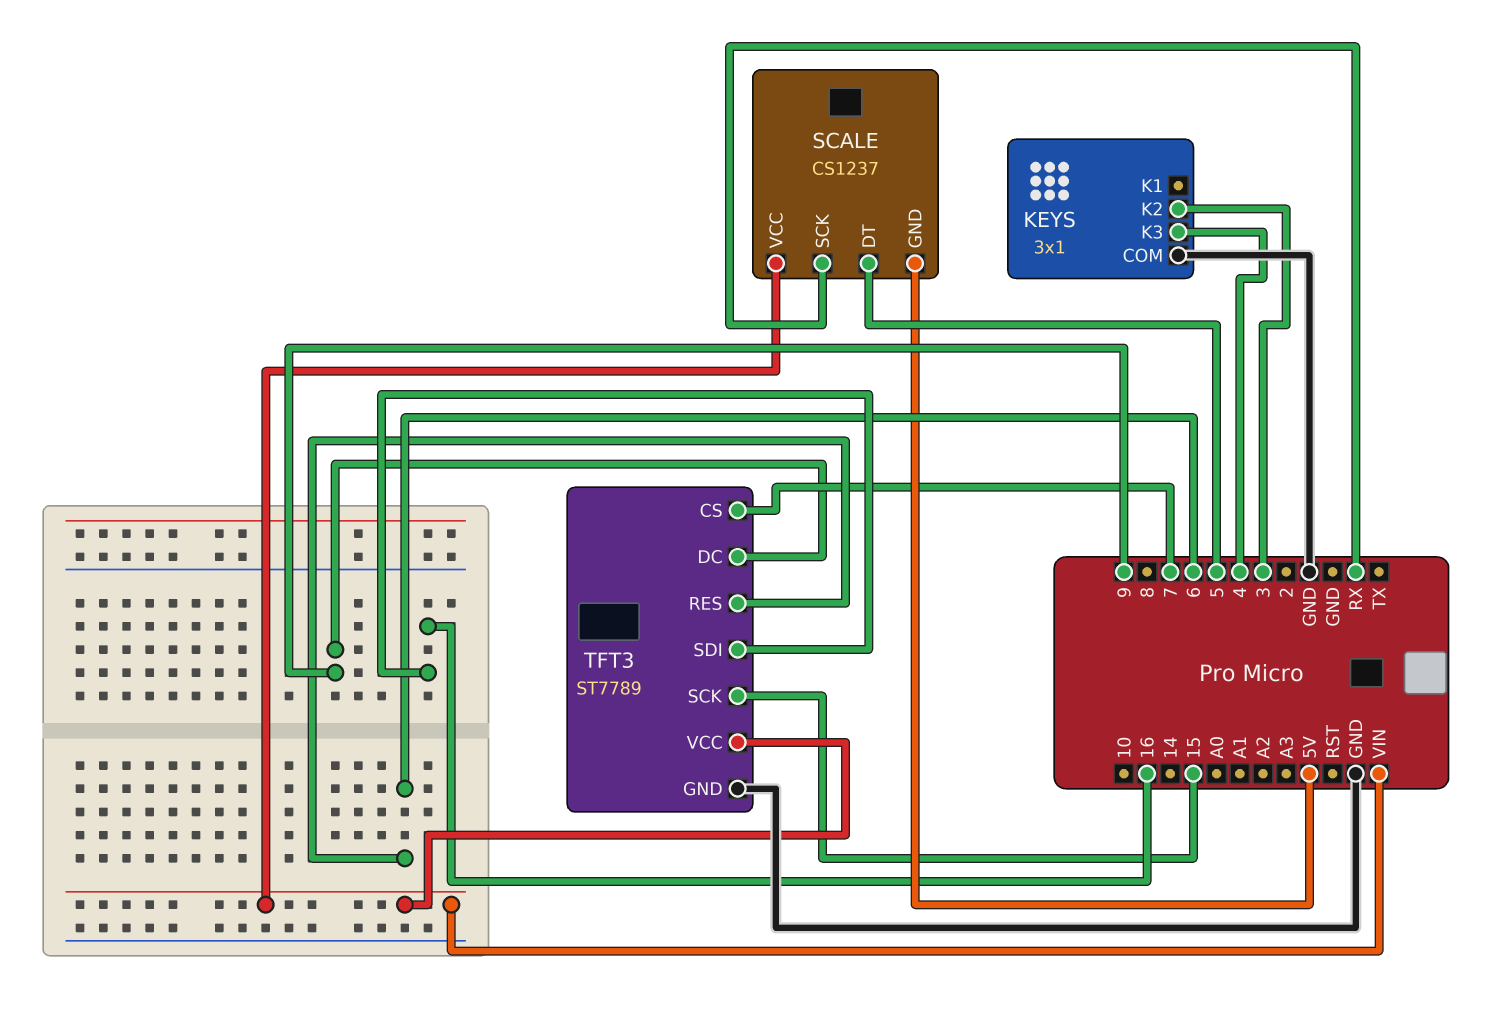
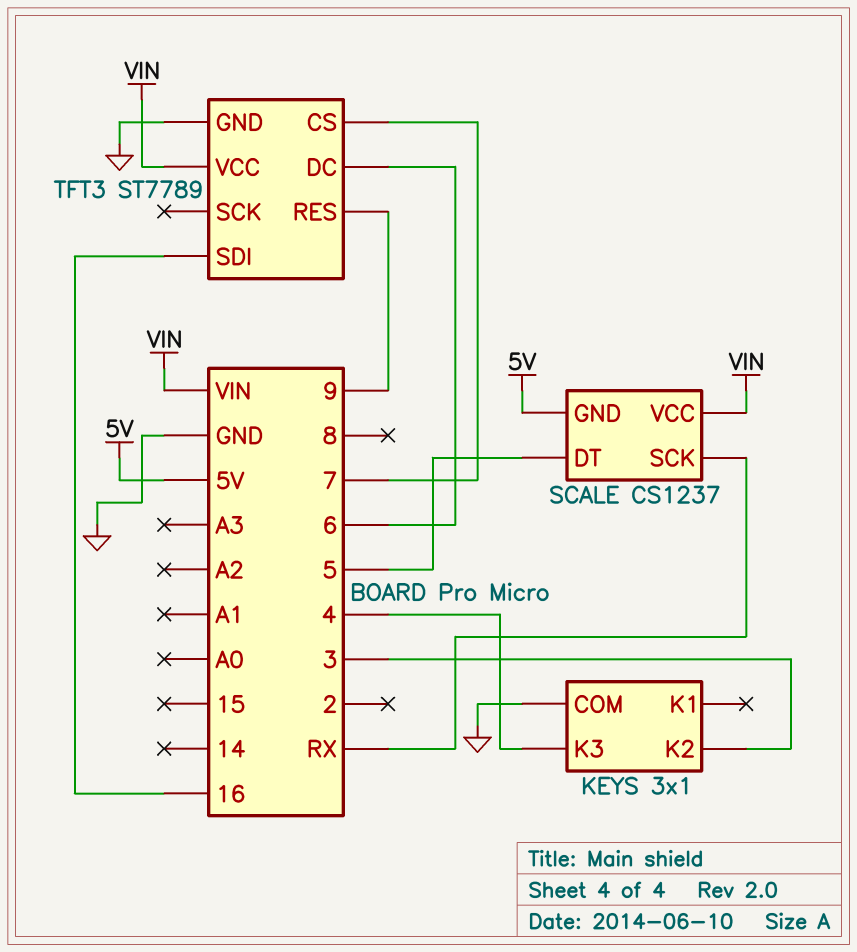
TFT3 pin DC: 9 -> 6
TFT3 pin RES: 6 -> 9
TFT3 pin SCK: 15 -> none

